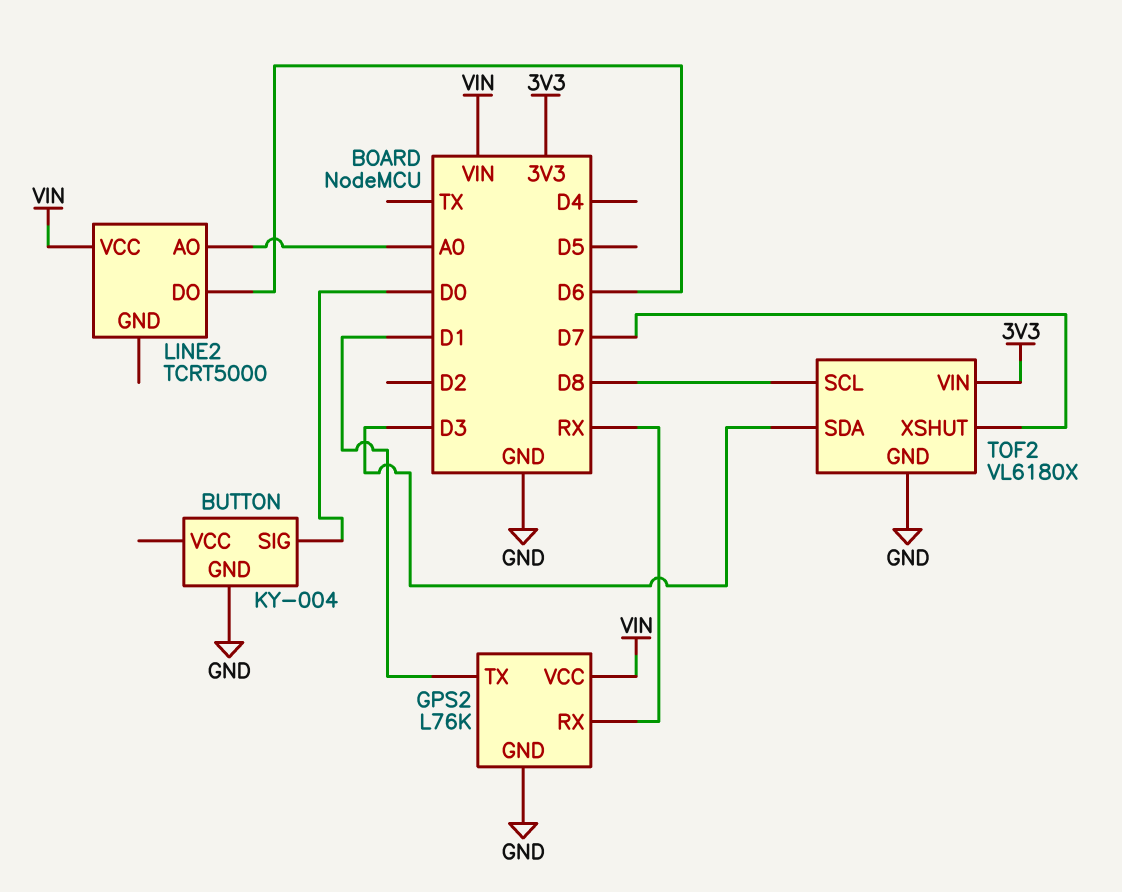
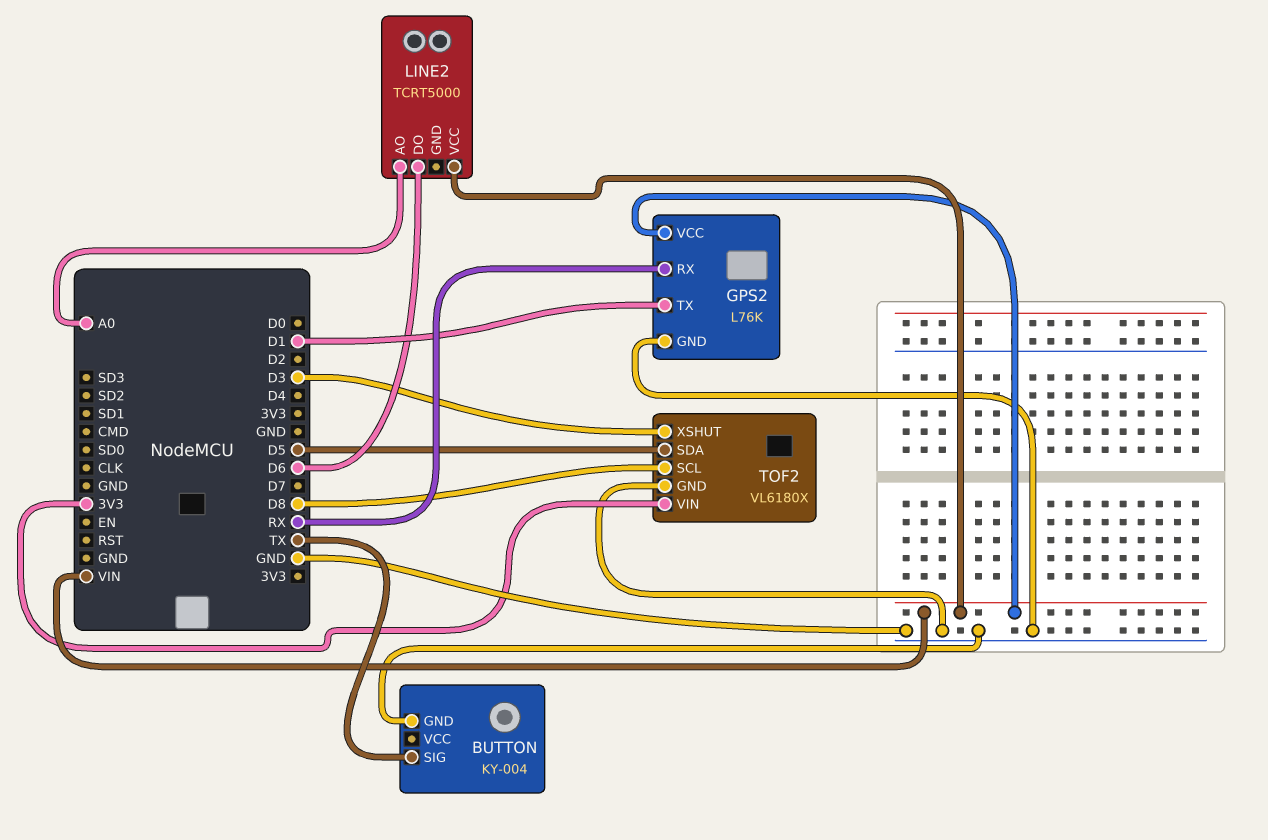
BUTTON pin SIG: D0 -> TX
TOF2 pin SDA: D3 -> D5
TOF2 pin XSHUT: D7 -> D3

